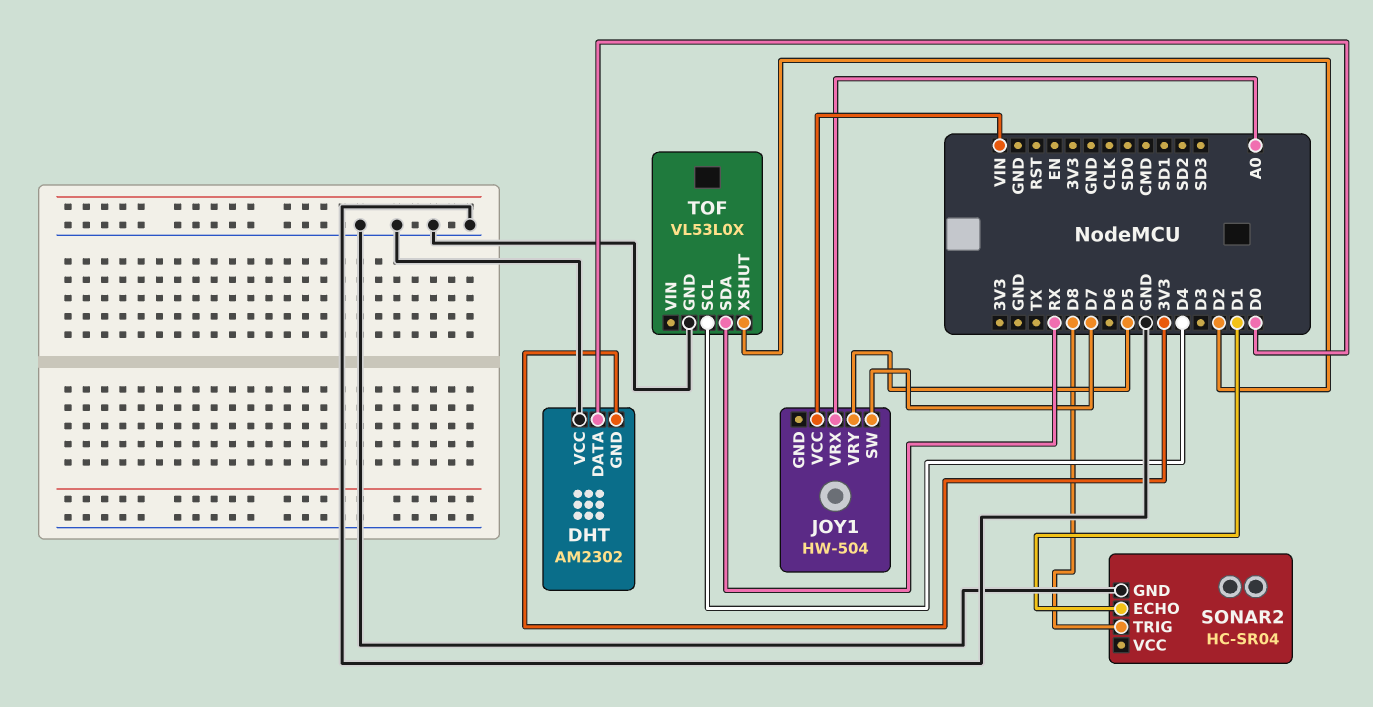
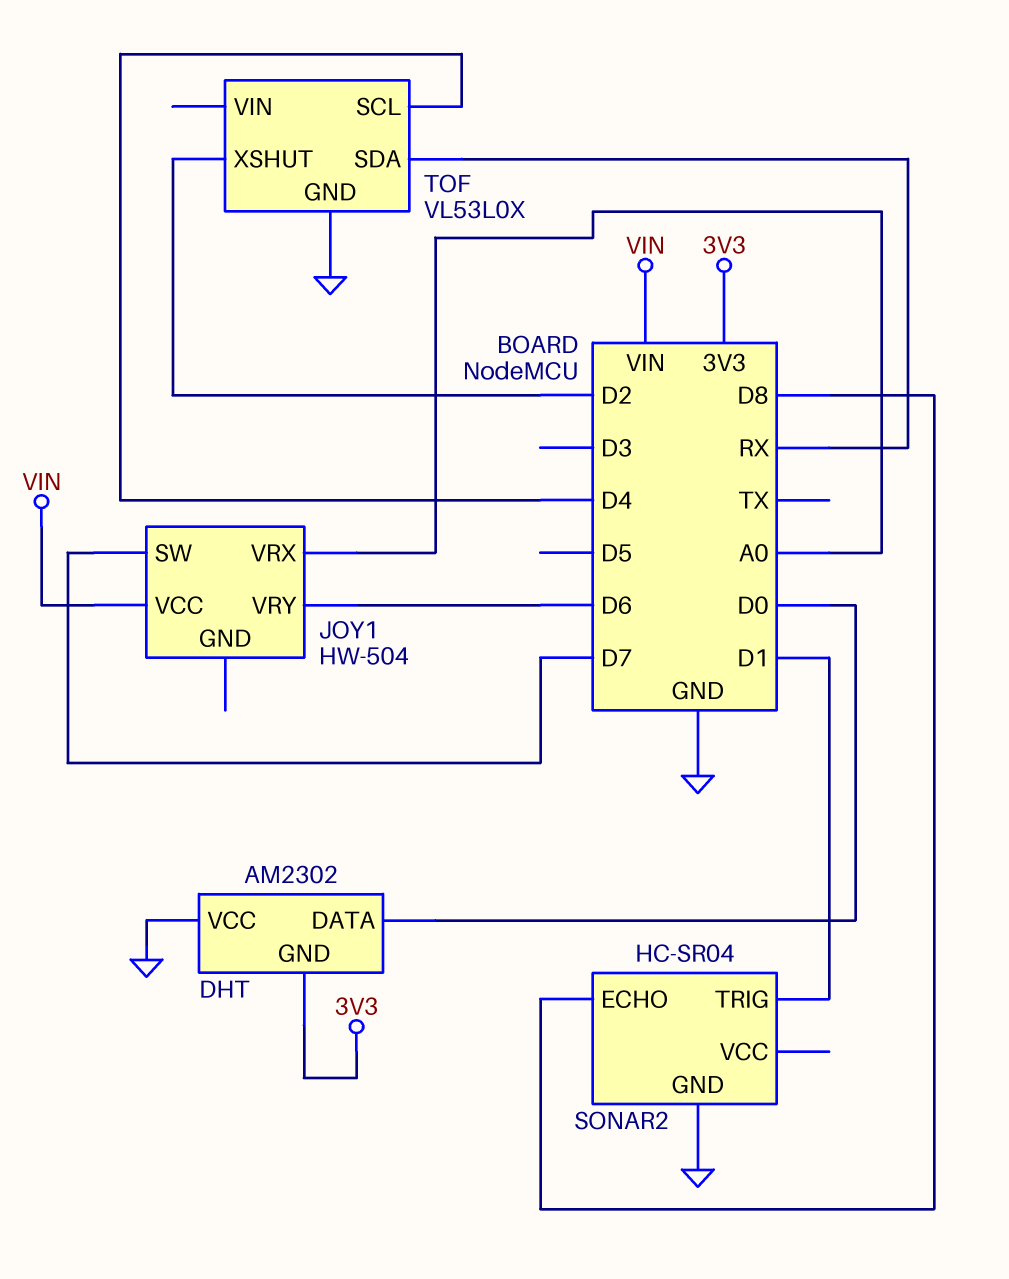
JOY1 pin VRY: D5 -> D6
SONAR2 pin ECHO: D1 -> D8
SONAR2 pin TRIG: D8 -> D1

